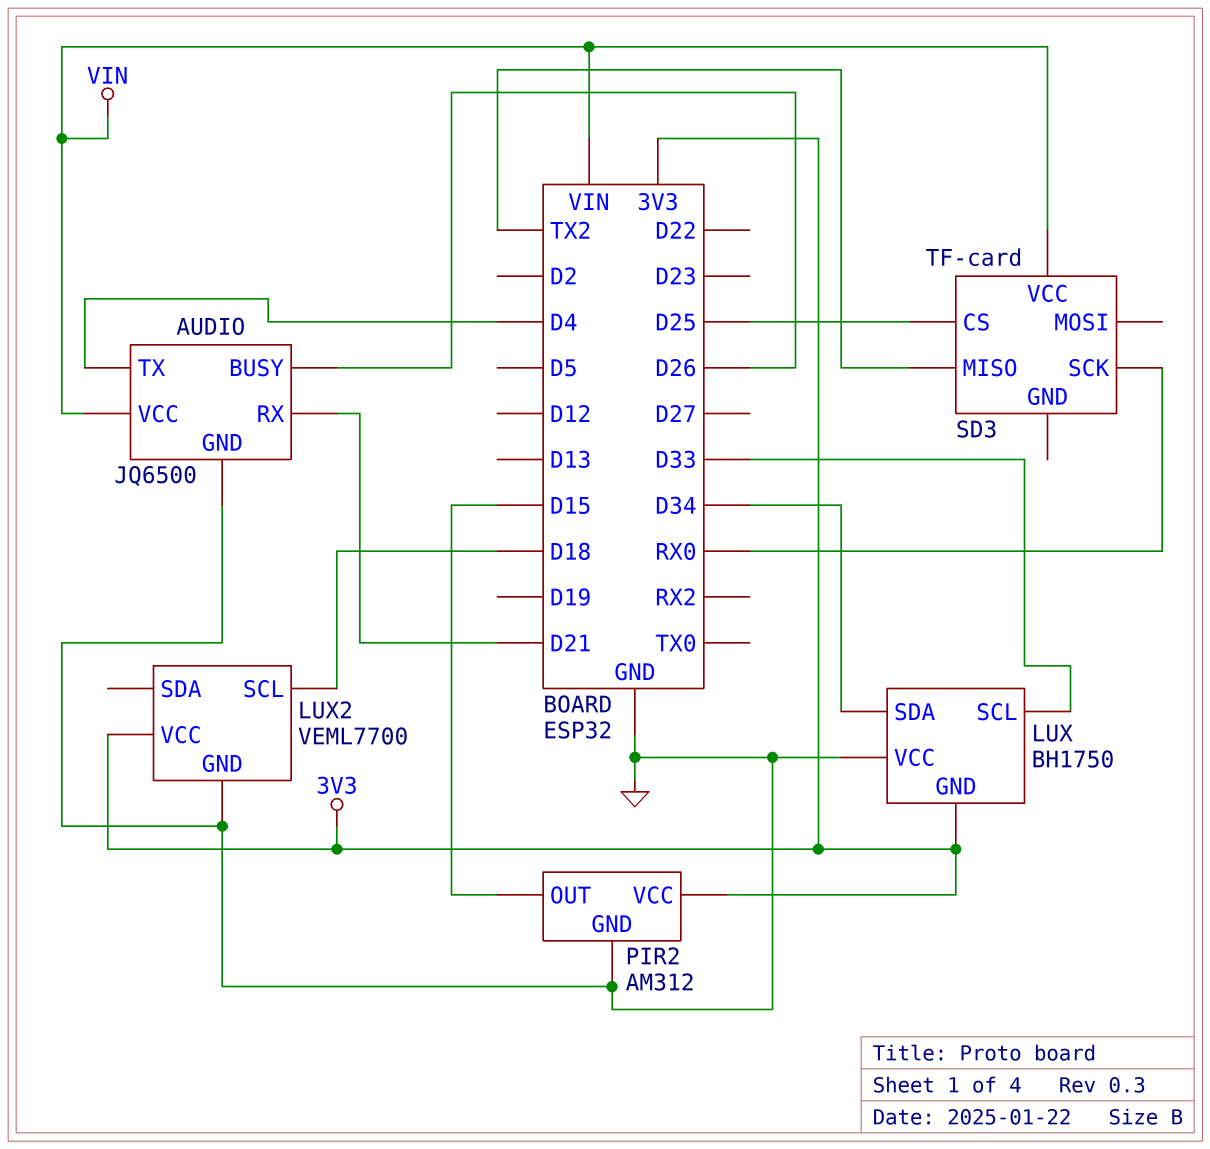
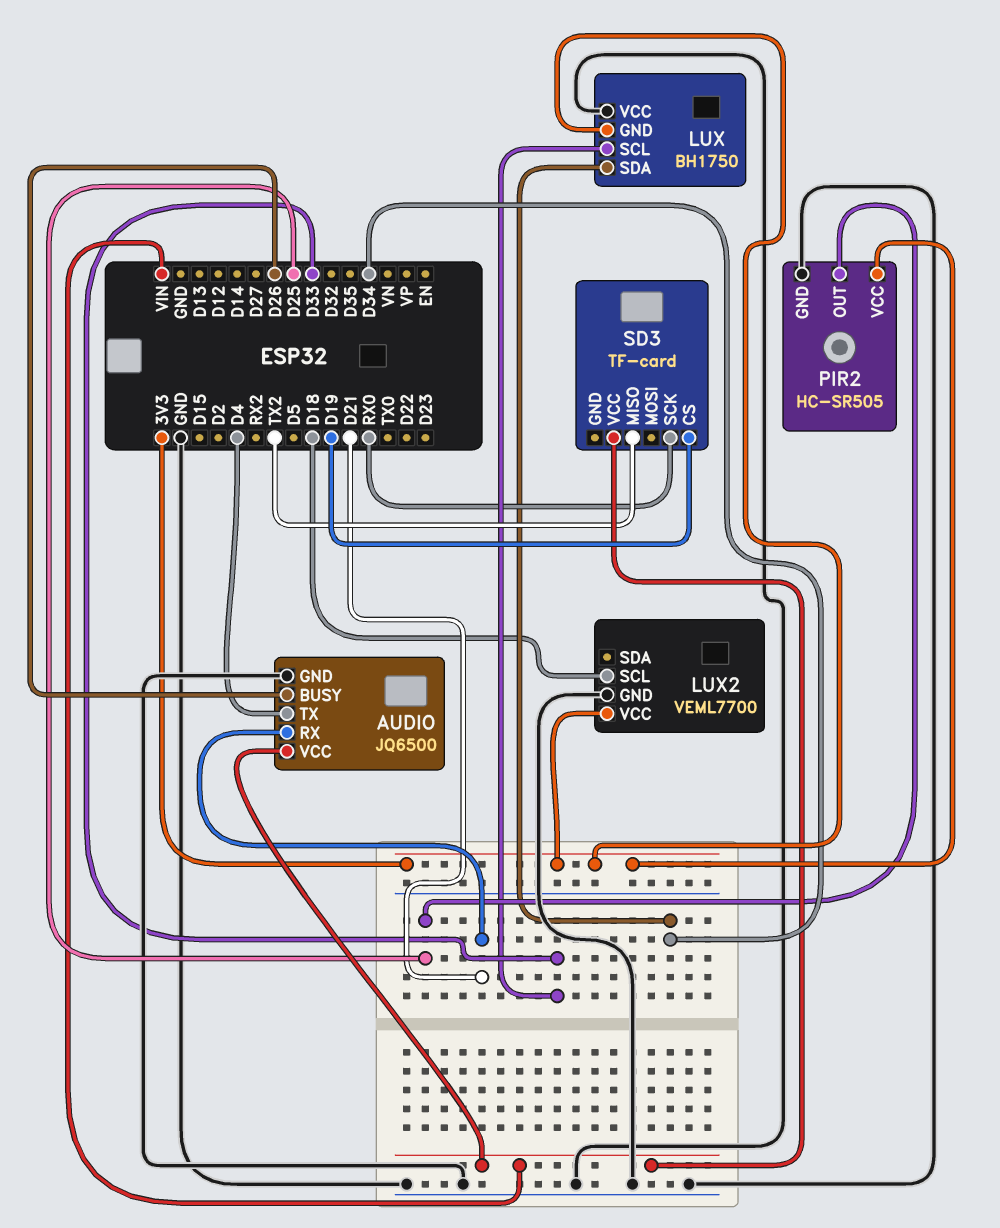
PIR2: AM312 -> HC-SR505
PIR2 pin OUT: D15 -> D25
SD3 pin CS: D25 -> D19

